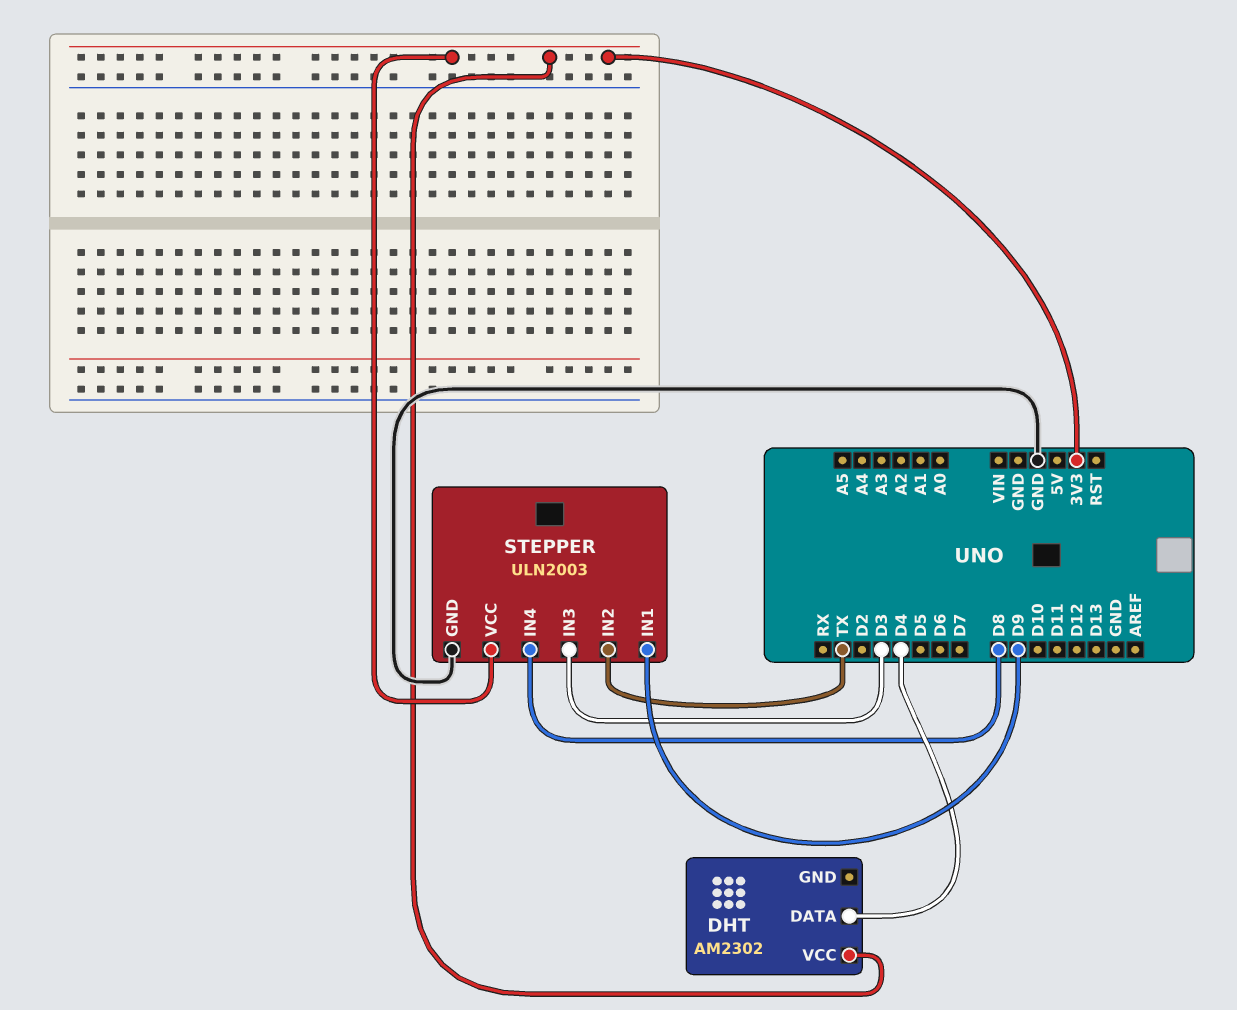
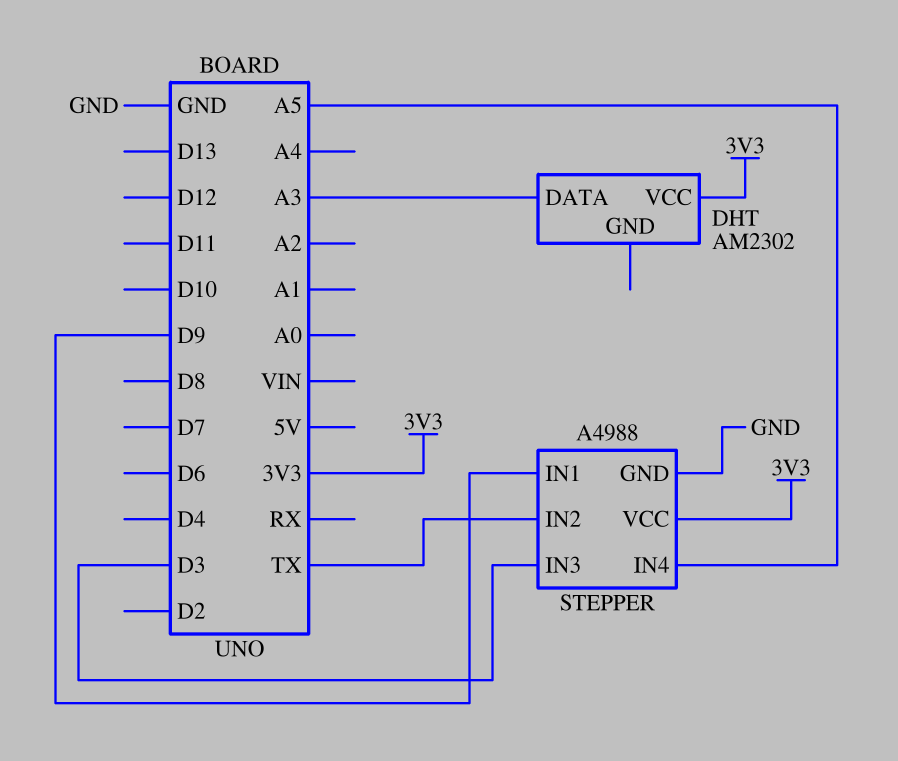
DHT pin DATA: D4 -> A3
STEPPER: ULN2003 -> A4988
STEPPER pin IN4: D8 -> A5

